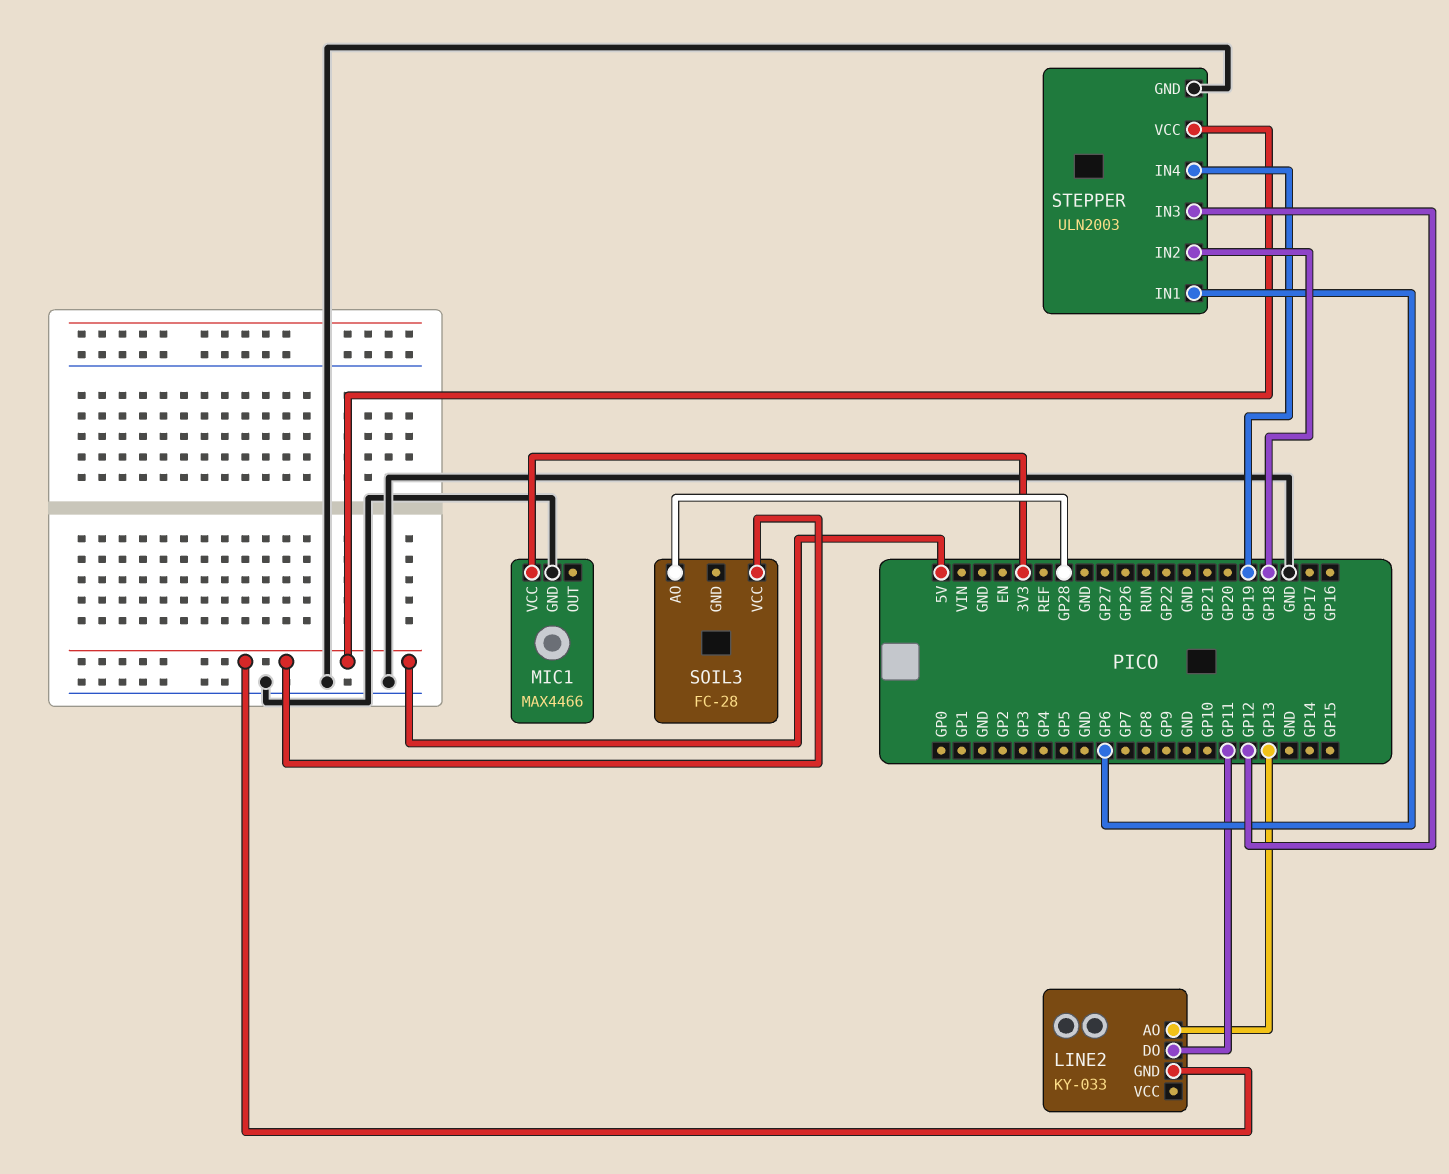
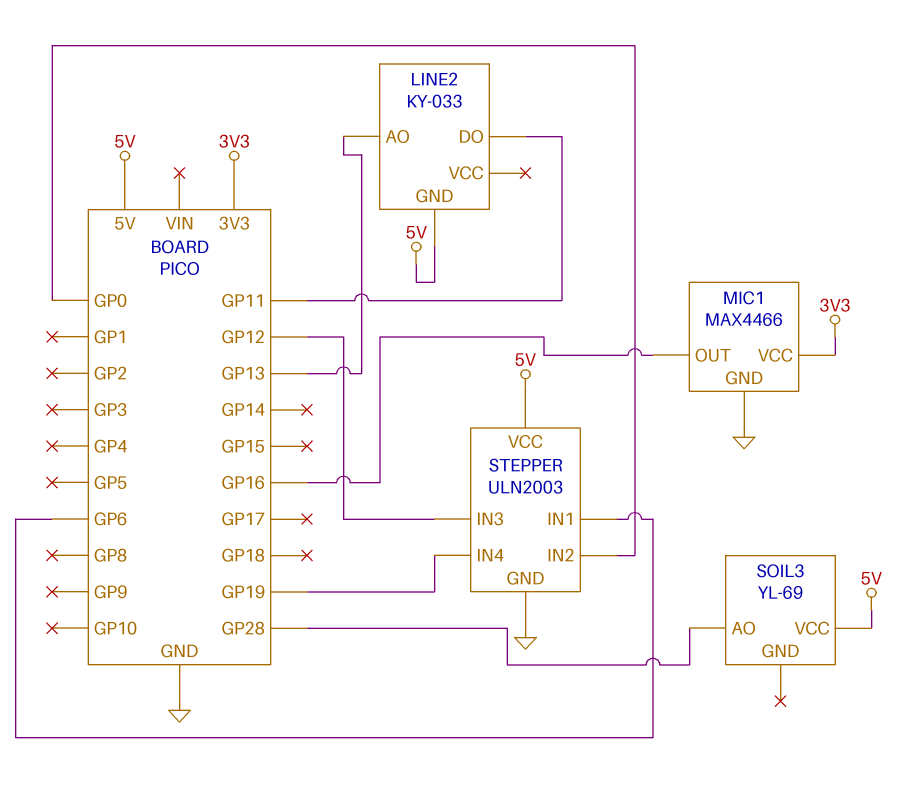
MIC1 pin OUT: none -> GP16
SOIL3: FC-28 -> YL-69
STEPPER pin IN2: GP18 -> GP0

